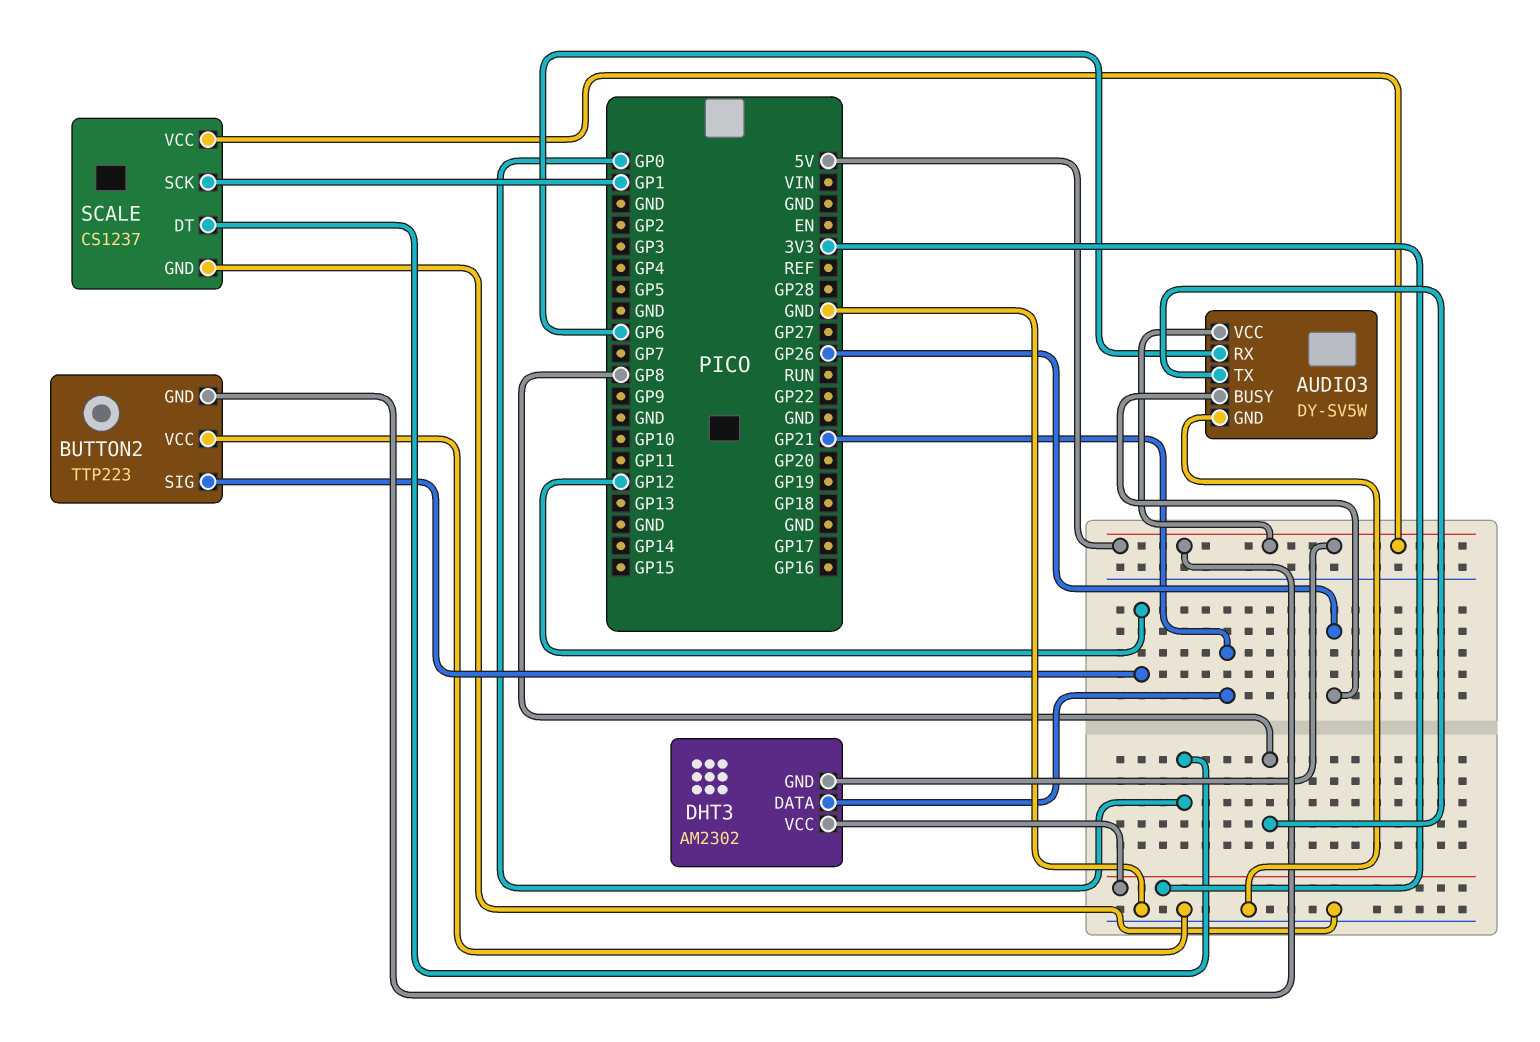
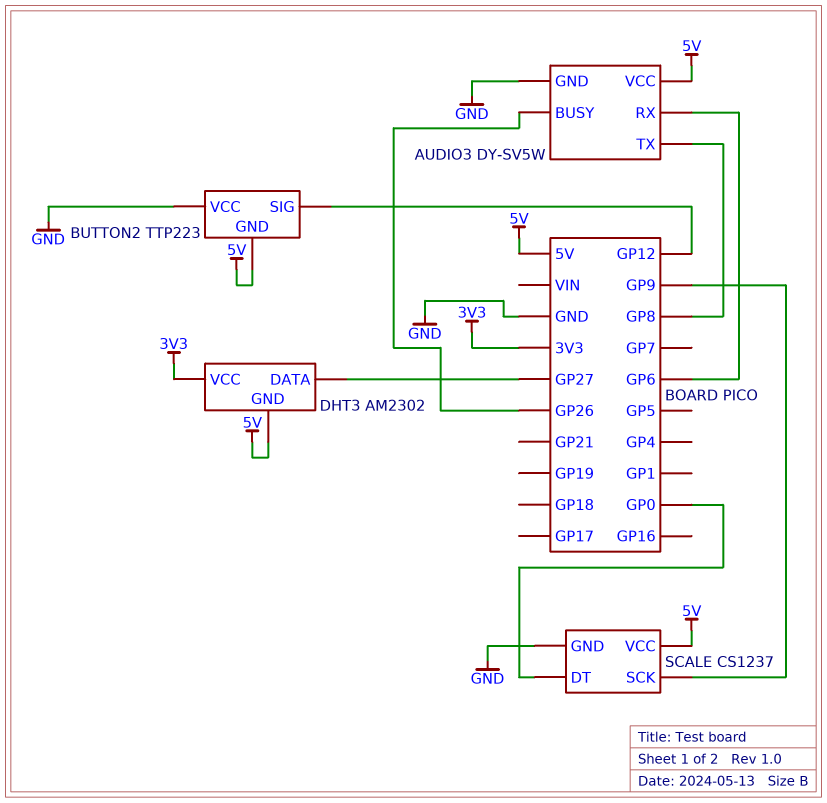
DHT3 pin DATA: GP21 -> GP27
SCALE pin SCK: GP1 -> GP9

